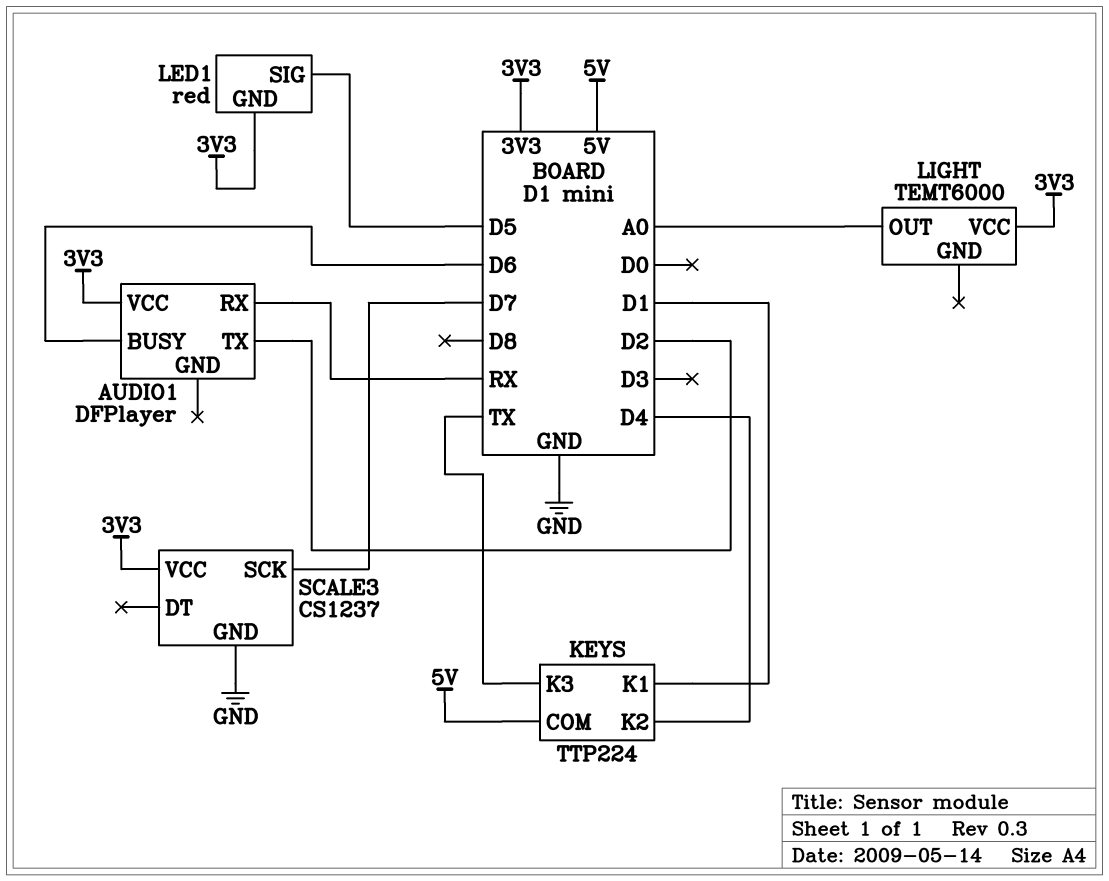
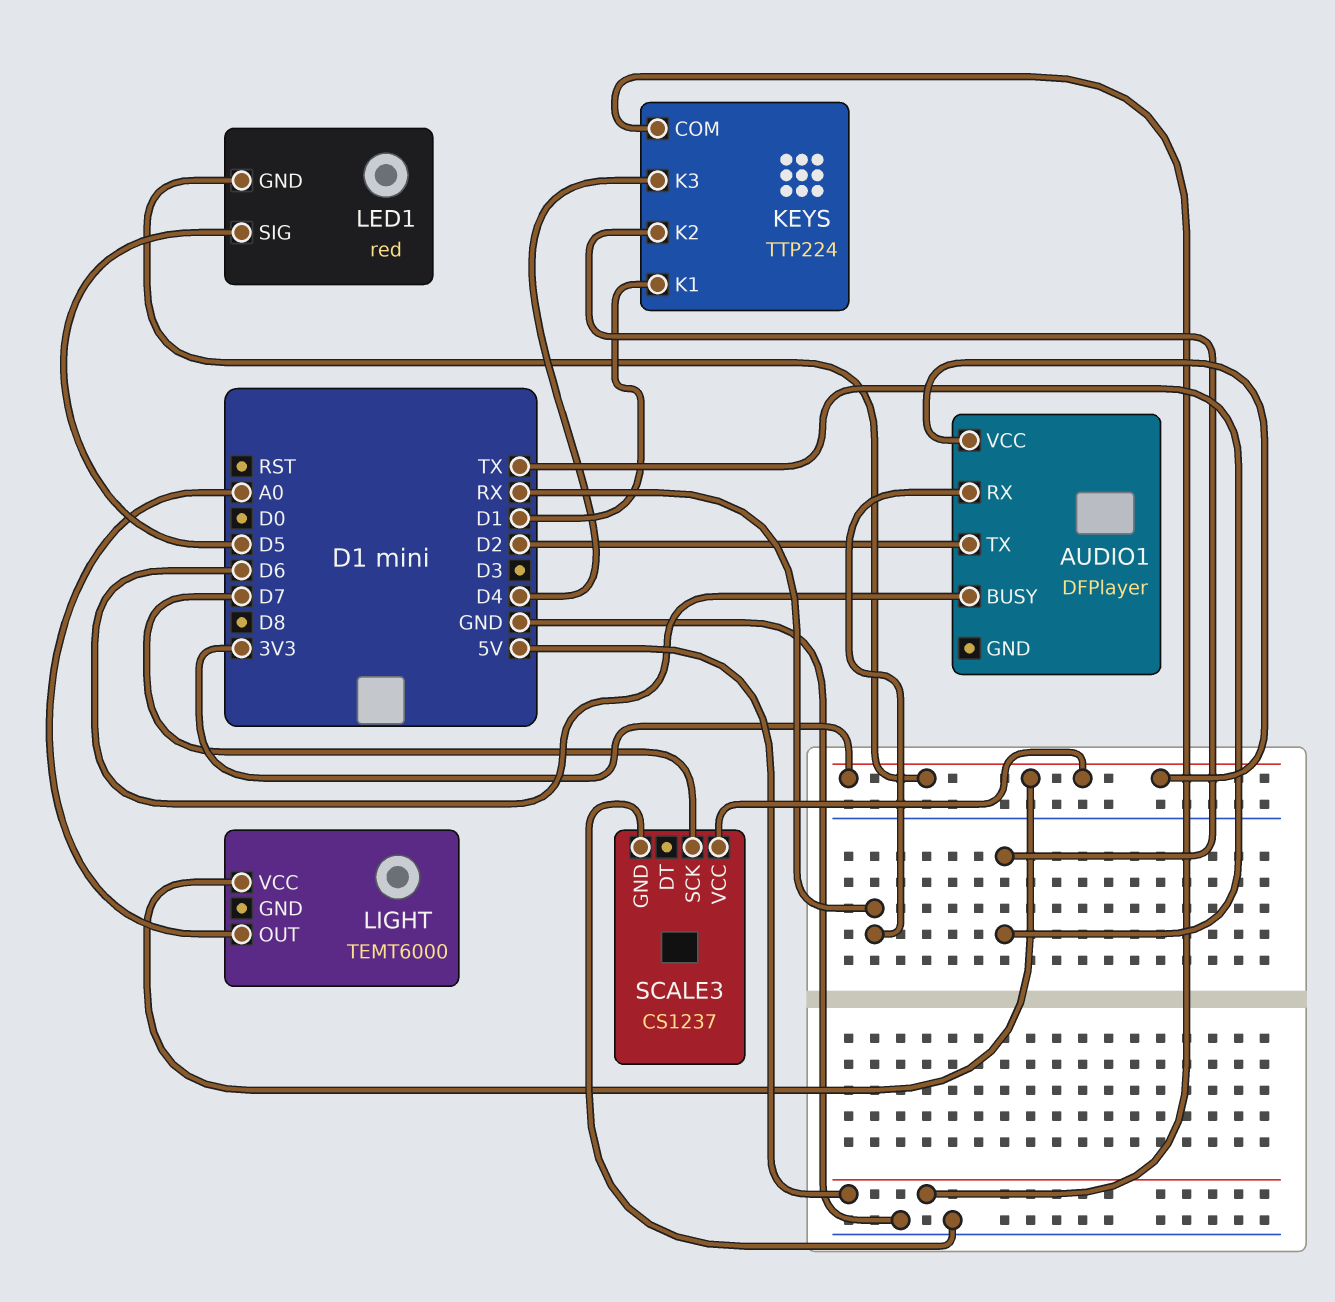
KEYS pin K2: D4 -> TX
KEYS pin K3: TX -> D4

